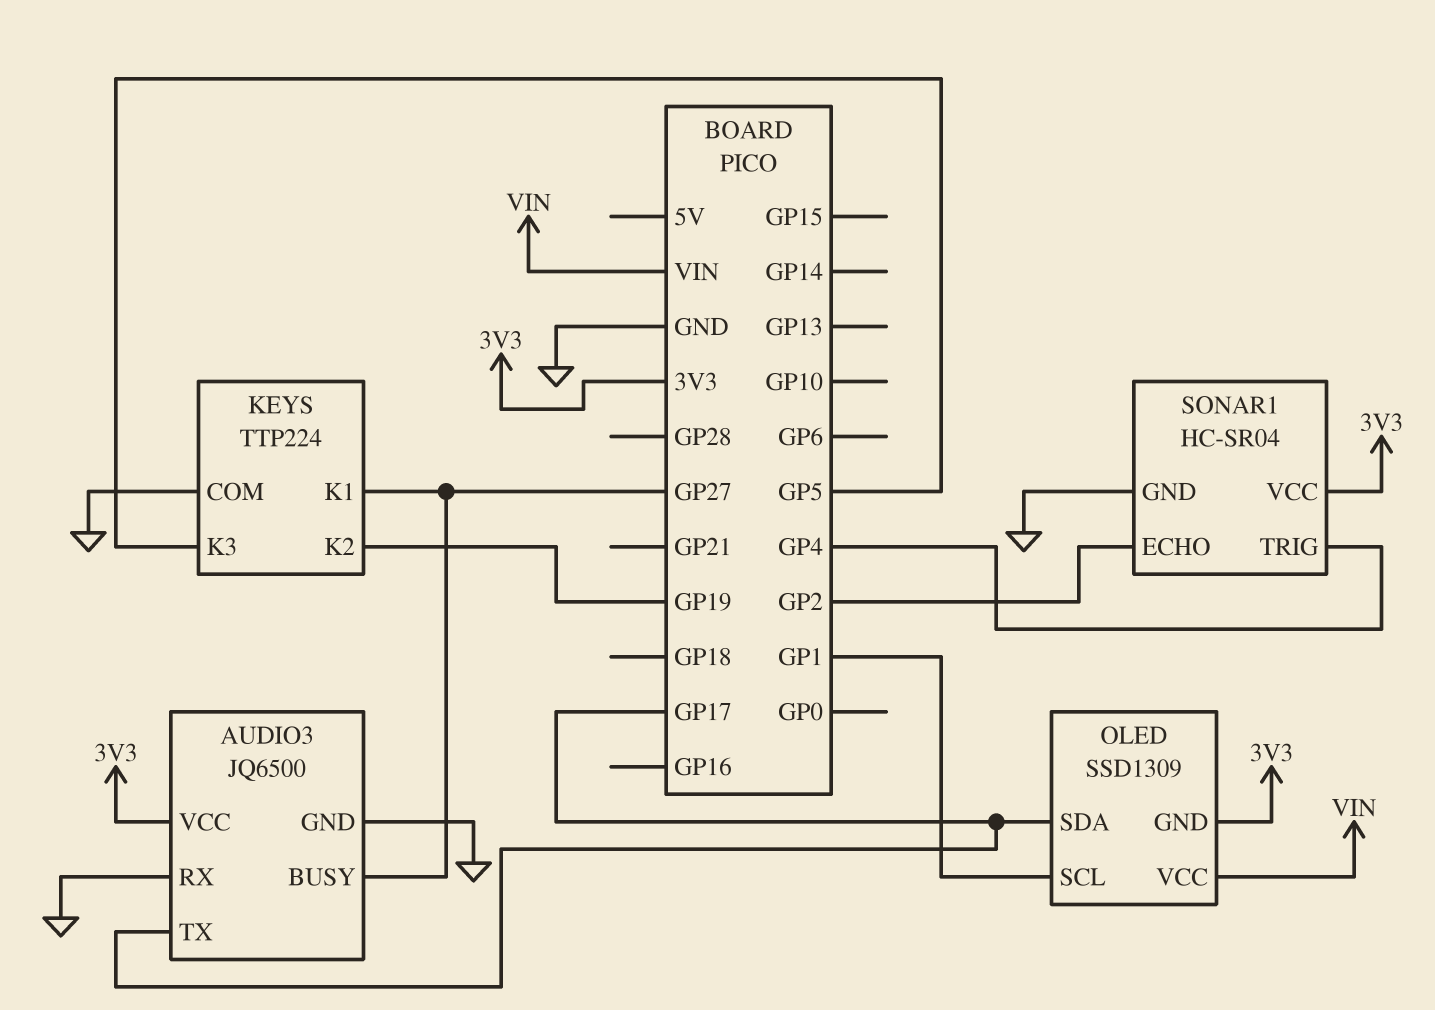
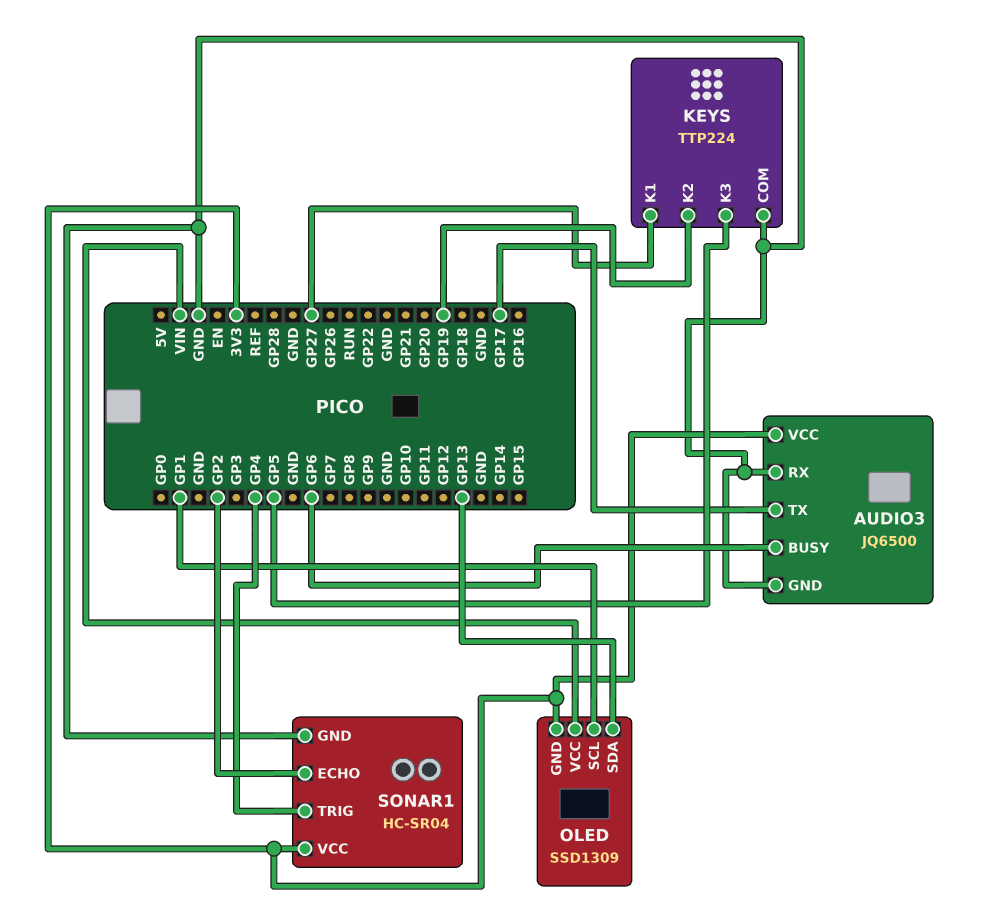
AUDIO3 pin BUSY: GP27 -> GP6
OLED pin SDA: GP17 -> GP13

